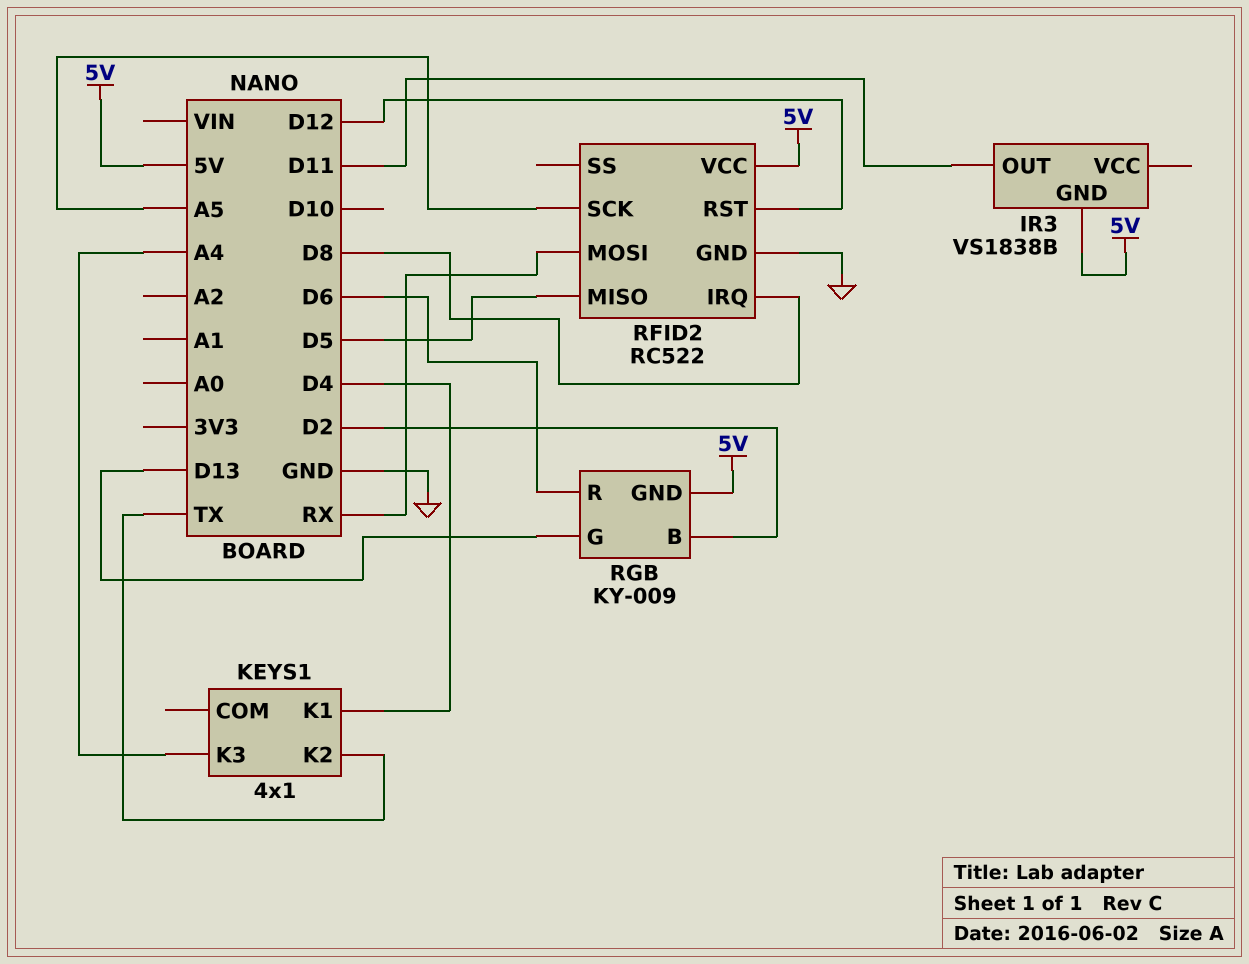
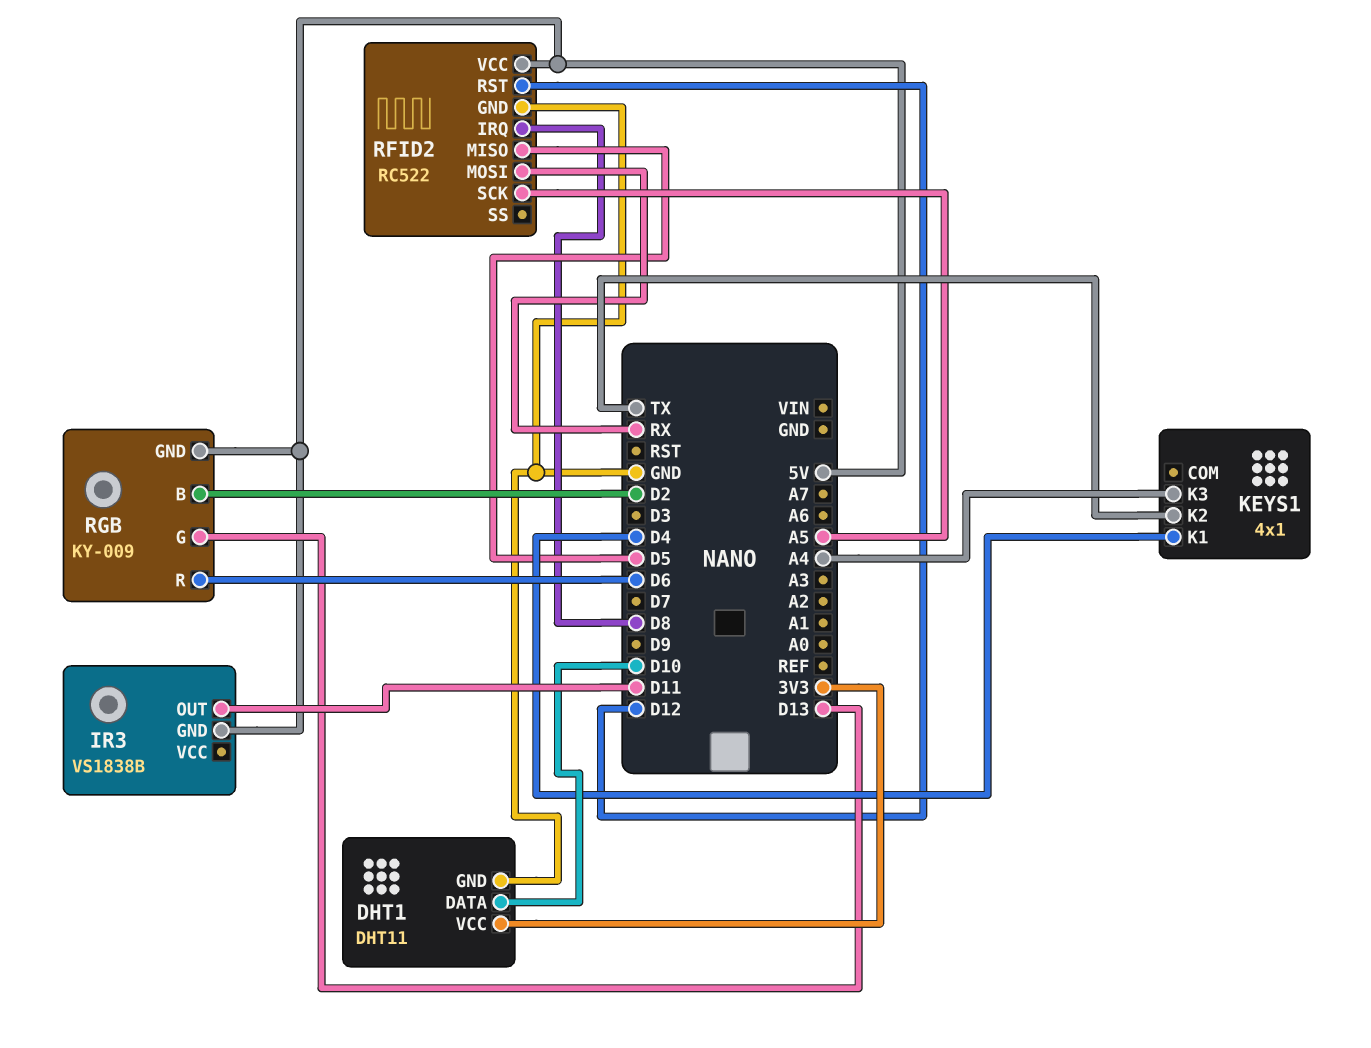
DHT1: none -> DHT11
DHT1 pin DATA: none -> D10
DHT1 pin GND: none -> GND
DHT1 pin VCC: none -> 3V3

